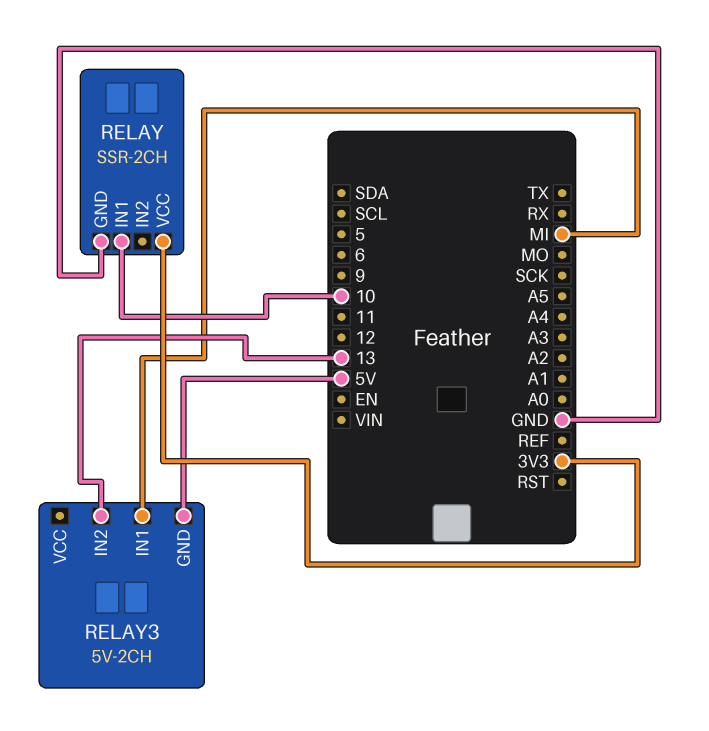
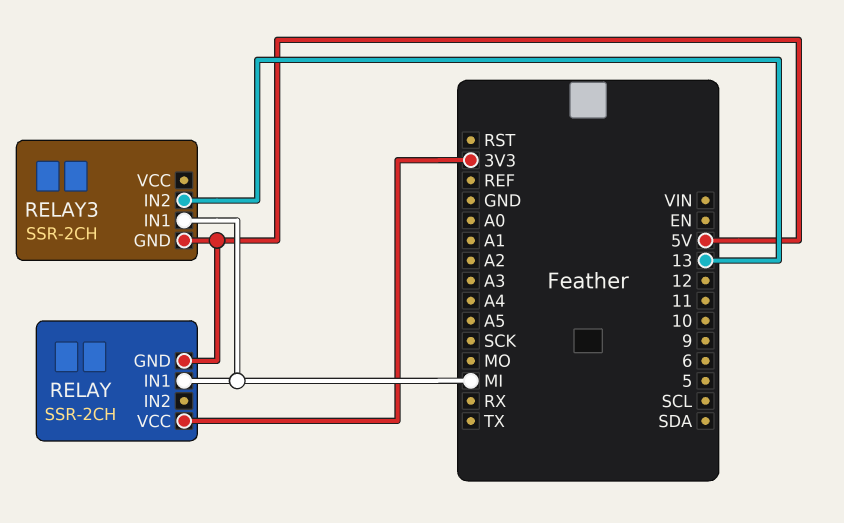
RELAY pin GND: GND -> 5V
RELAY pin IN1: 10 -> MI
RELAY3: 5V-2CH -> SSR-2CH

